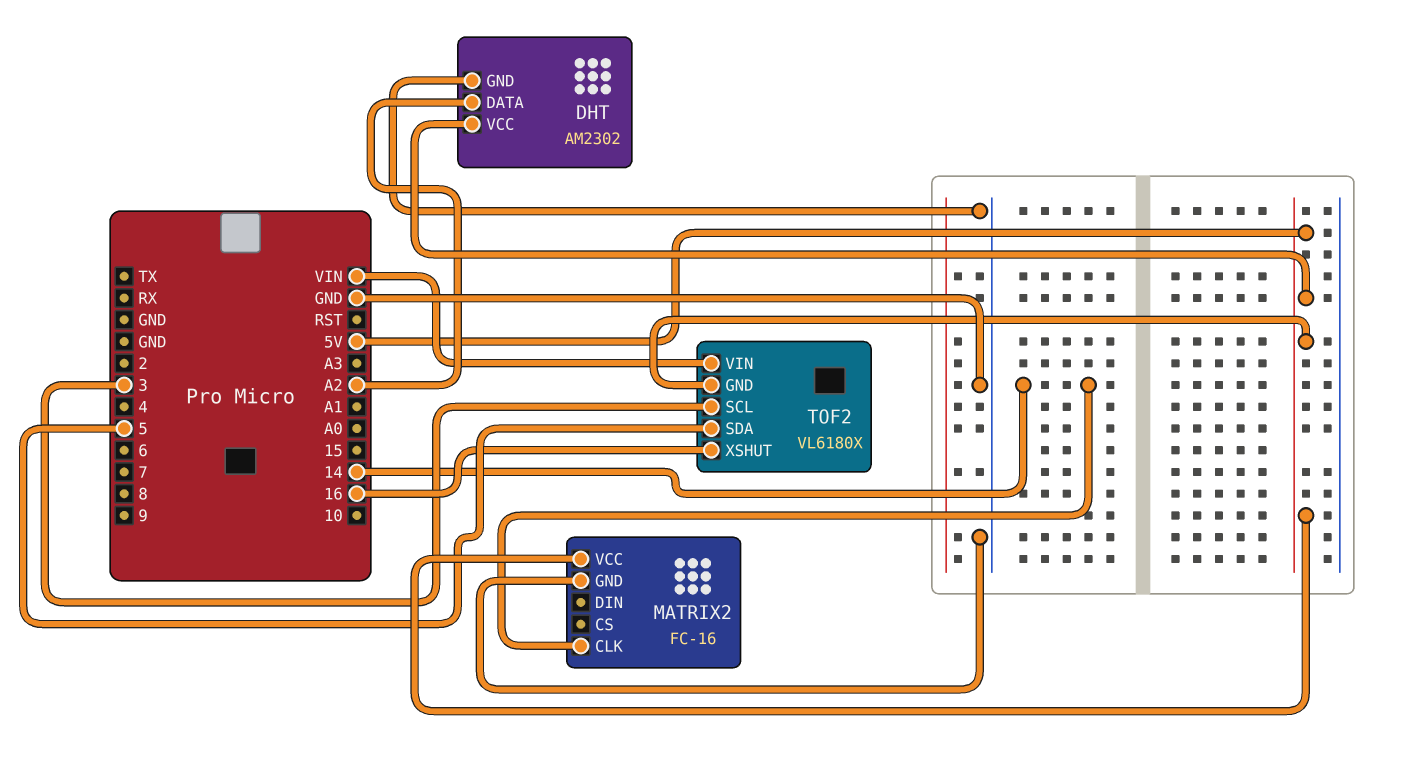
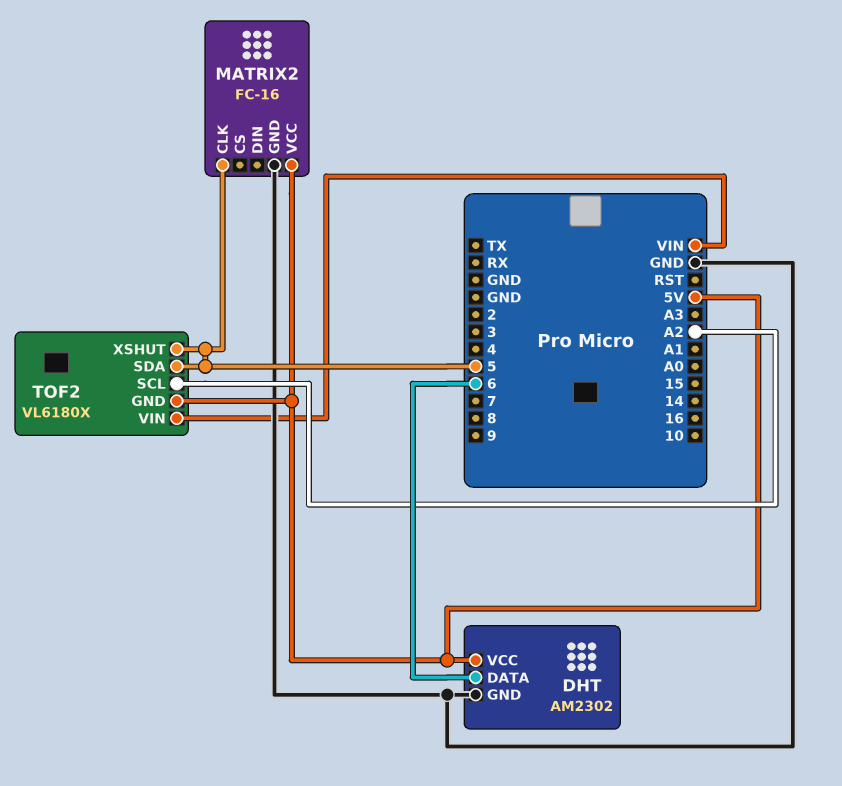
DHT pin DATA: A2 -> 6
MATRIX2 pin CLK: 14 -> 5
TOF2 pin SCL: 3 -> A2
TOF2 pin XSHUT: 16 -> 5

